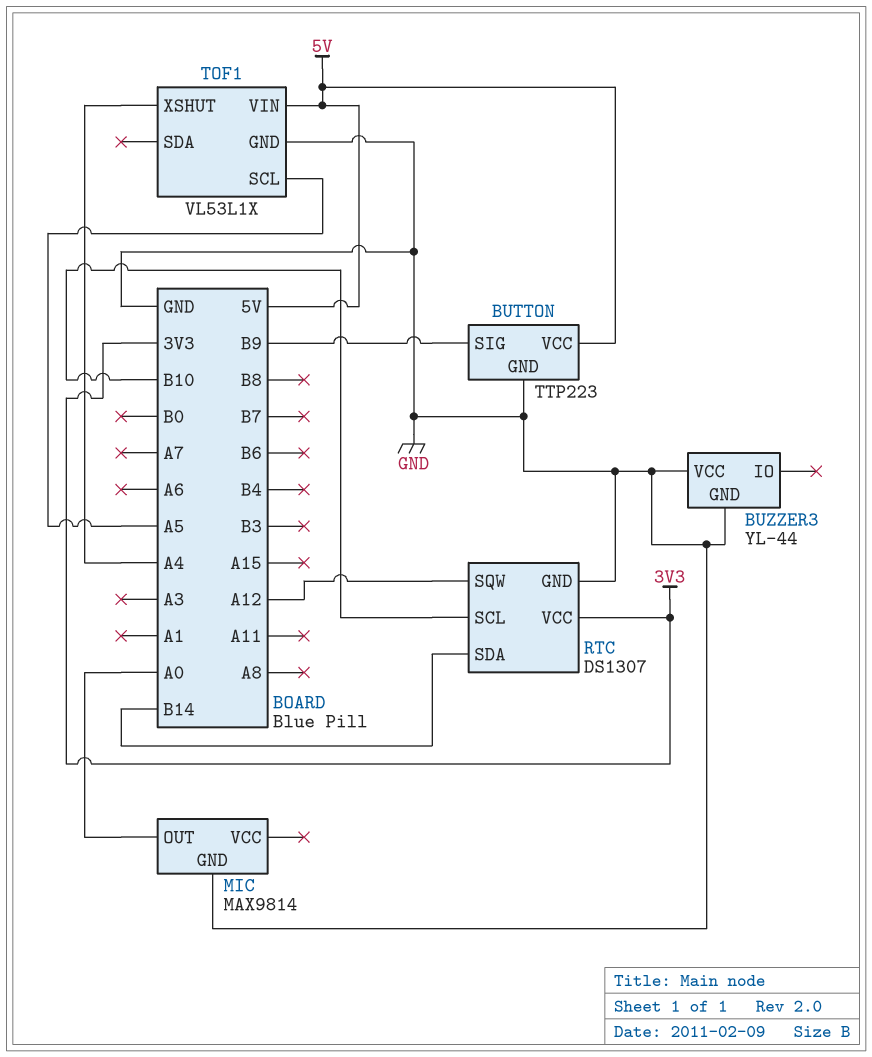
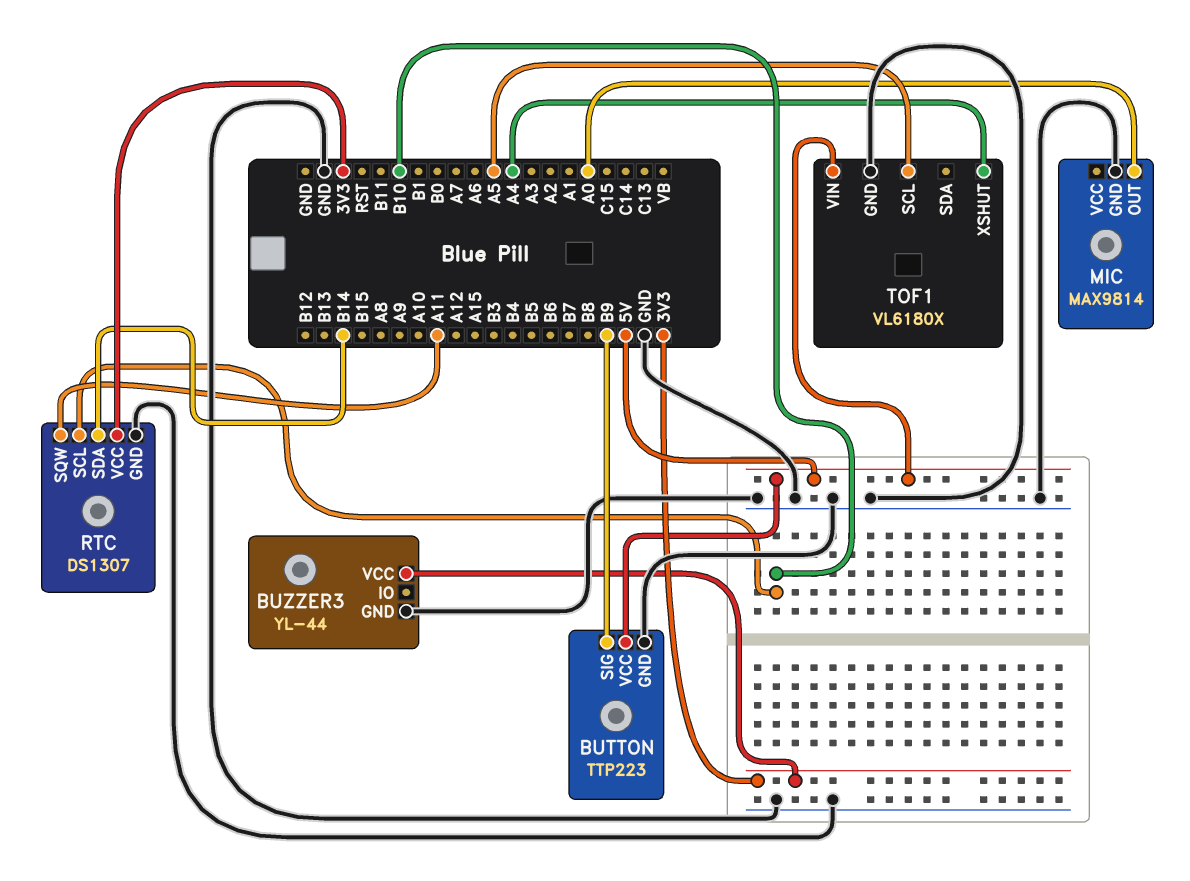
BUZZER3 pin VCC: GND -> 3V3
RTC pin SQW: A12 -> A11
TOF1: VL53L1X -> VL6180X

